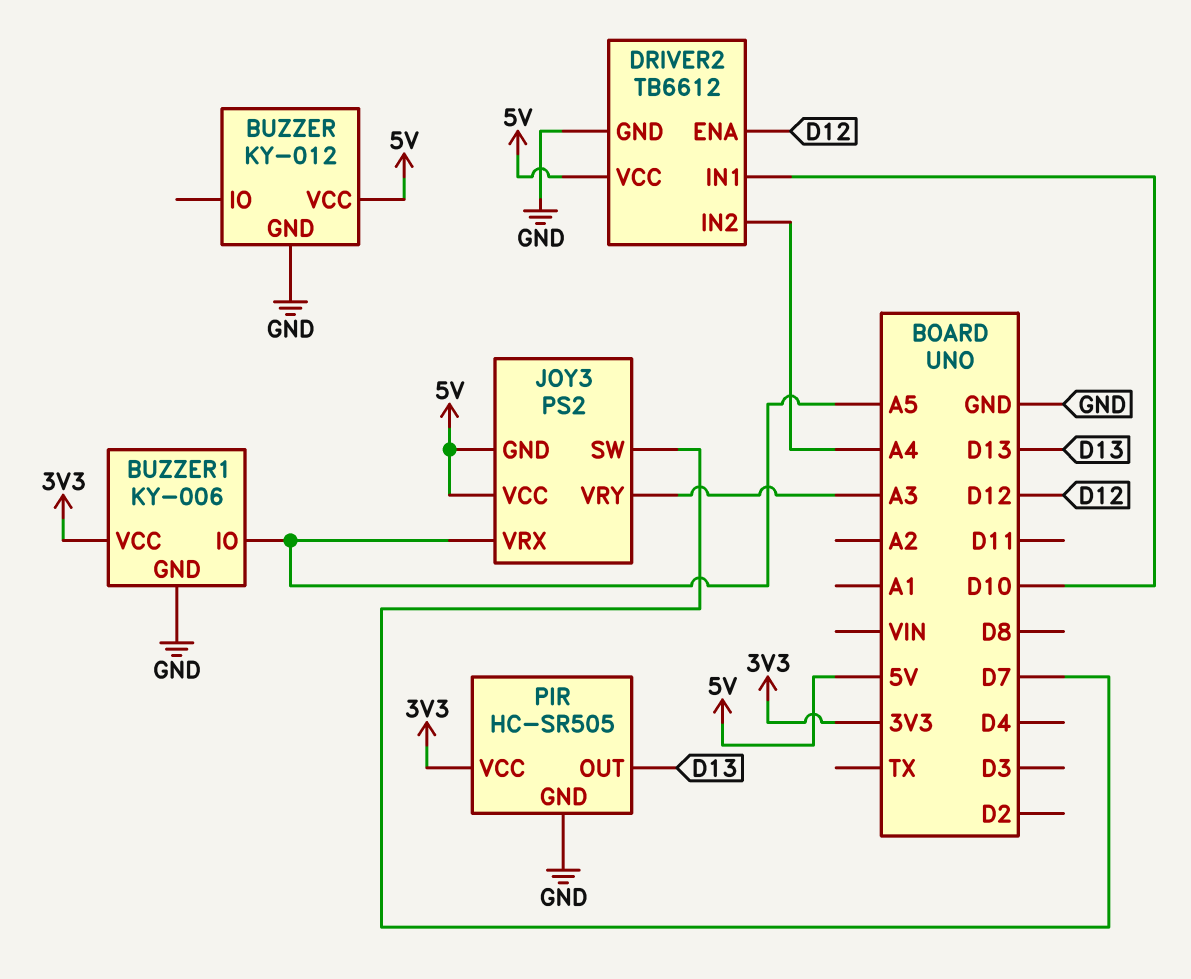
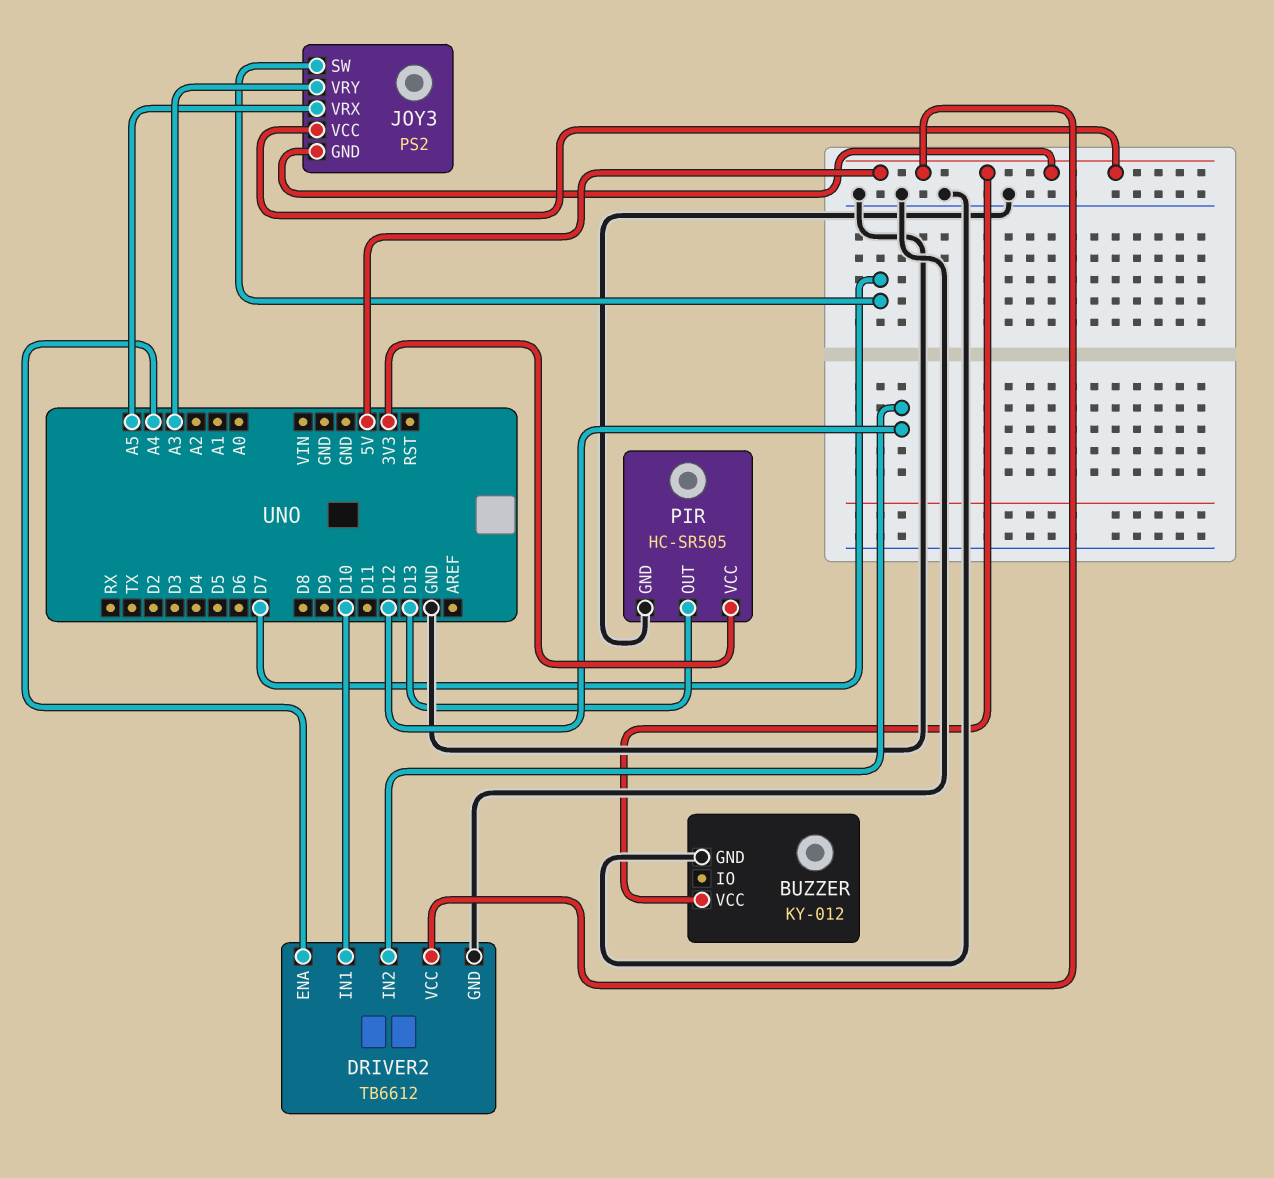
BUZZER1: KY-006 -> none
BUZZER1 pin GND: GND -> none
BUZZER1 pin IO: A5 -> none
BUZZER1 pin VCC: 3V3 -> none
DRIVER2 pin ENA: D12 -> A4
DRIVER2 pin IN2: A4 -> D12

